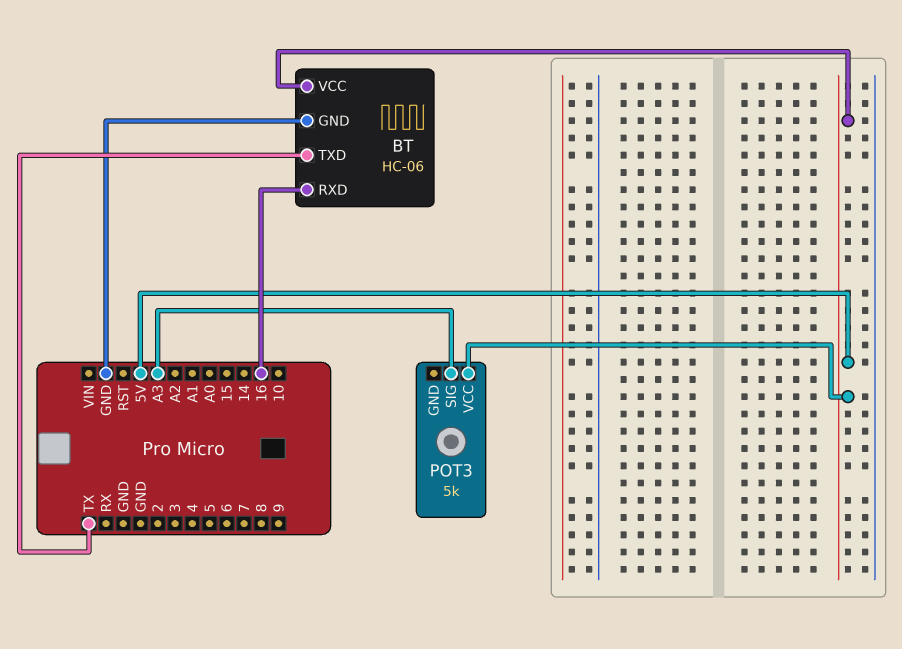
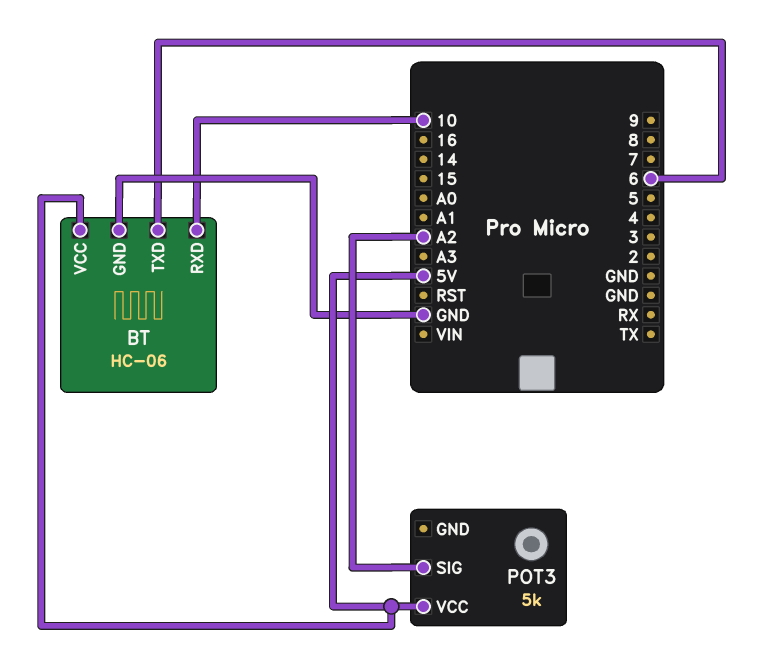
BT pin RXD: 16 -> 10
BT pin TXD: TX -> 6
POT3 pin SIG: A3 -> A2

